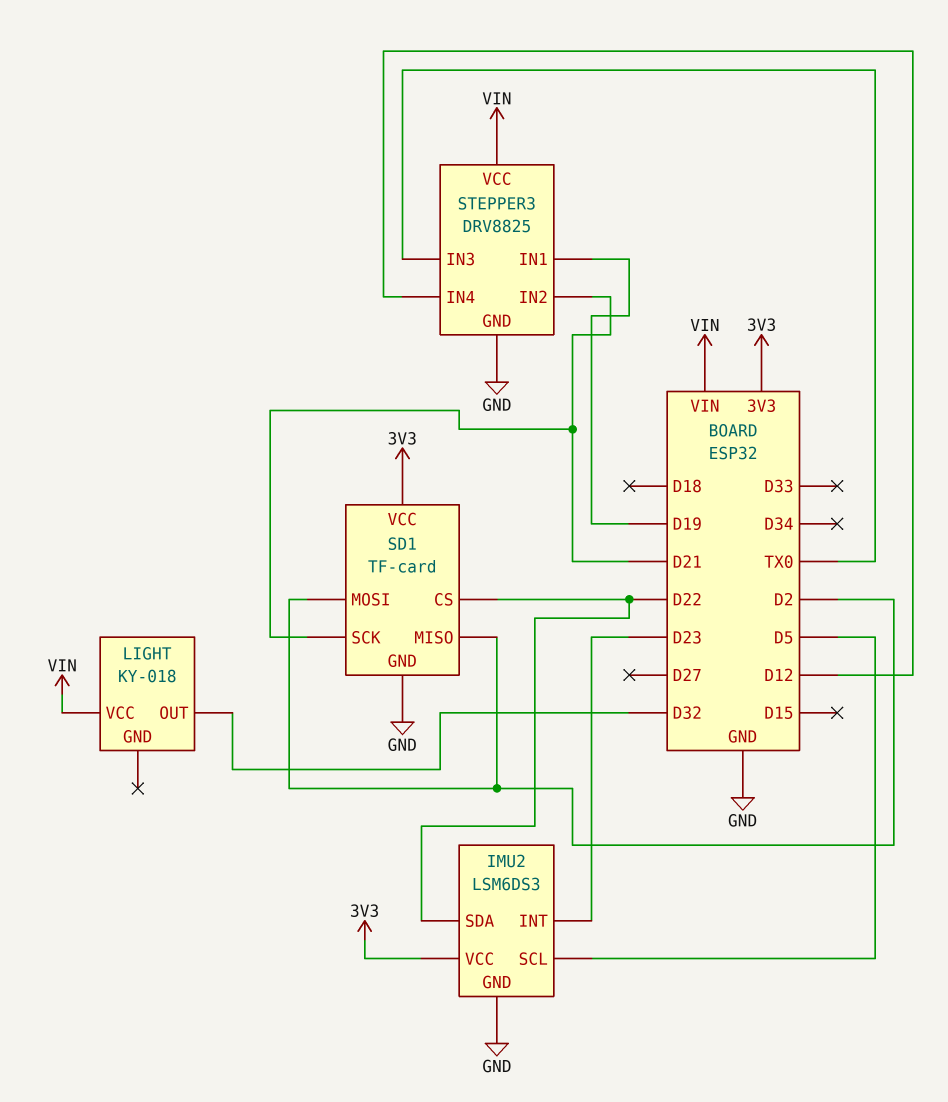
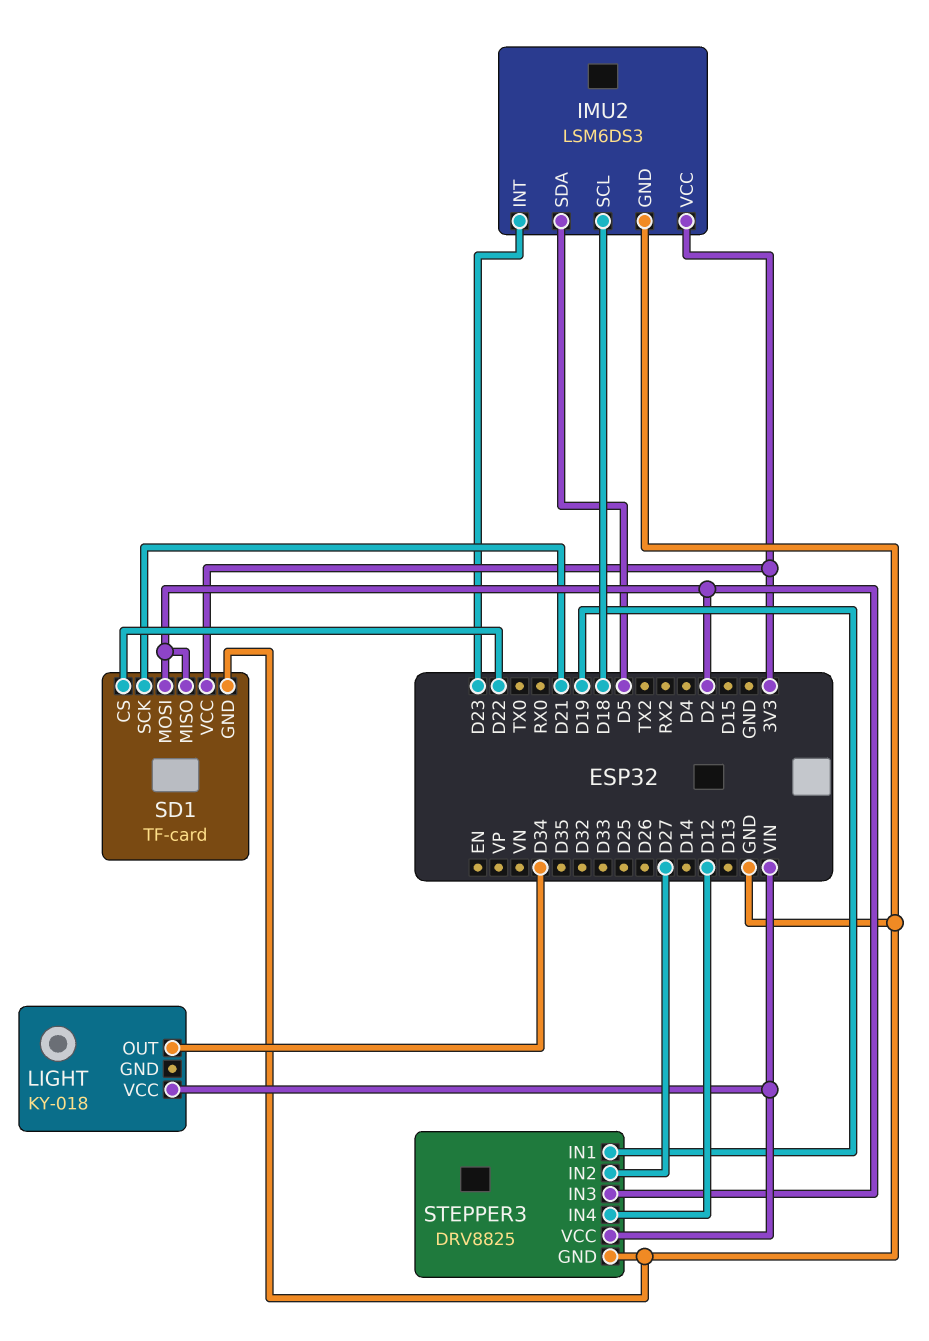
IMU2 pin SCL: D5 -> D18
IMU2 pin SDA: D22 -> D5
LIGHT pin OUT: D32 -> D34
STEPPER3 pin IN2: D21 -> D27
STEPPER3 pin IN3: TX0 -> D2

